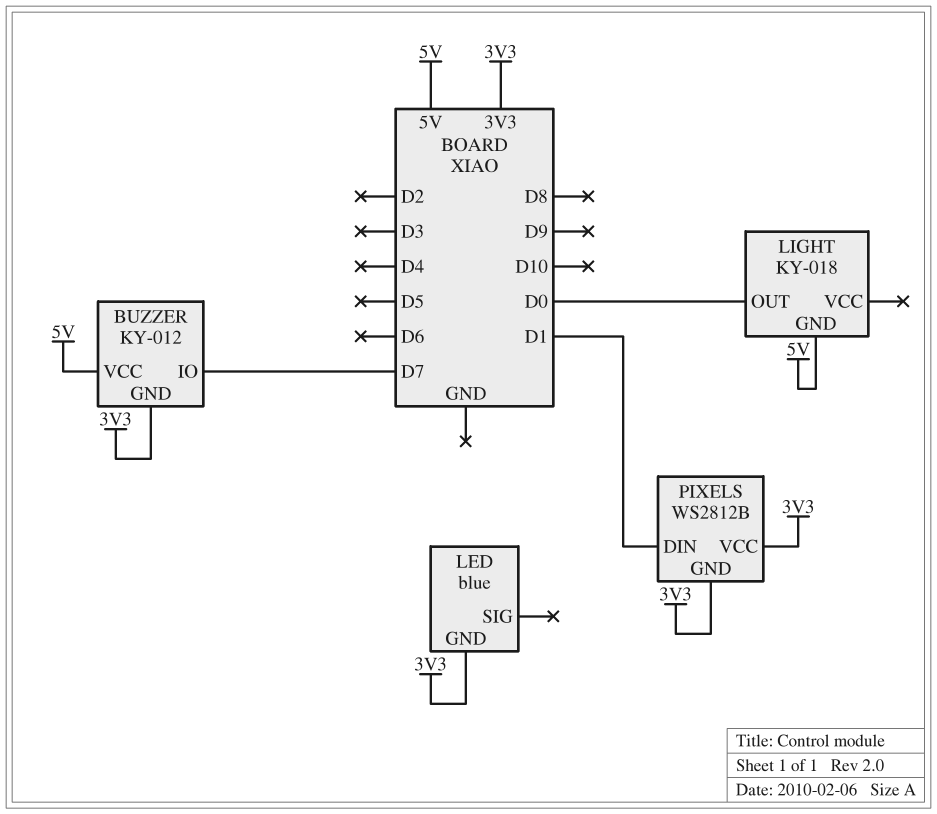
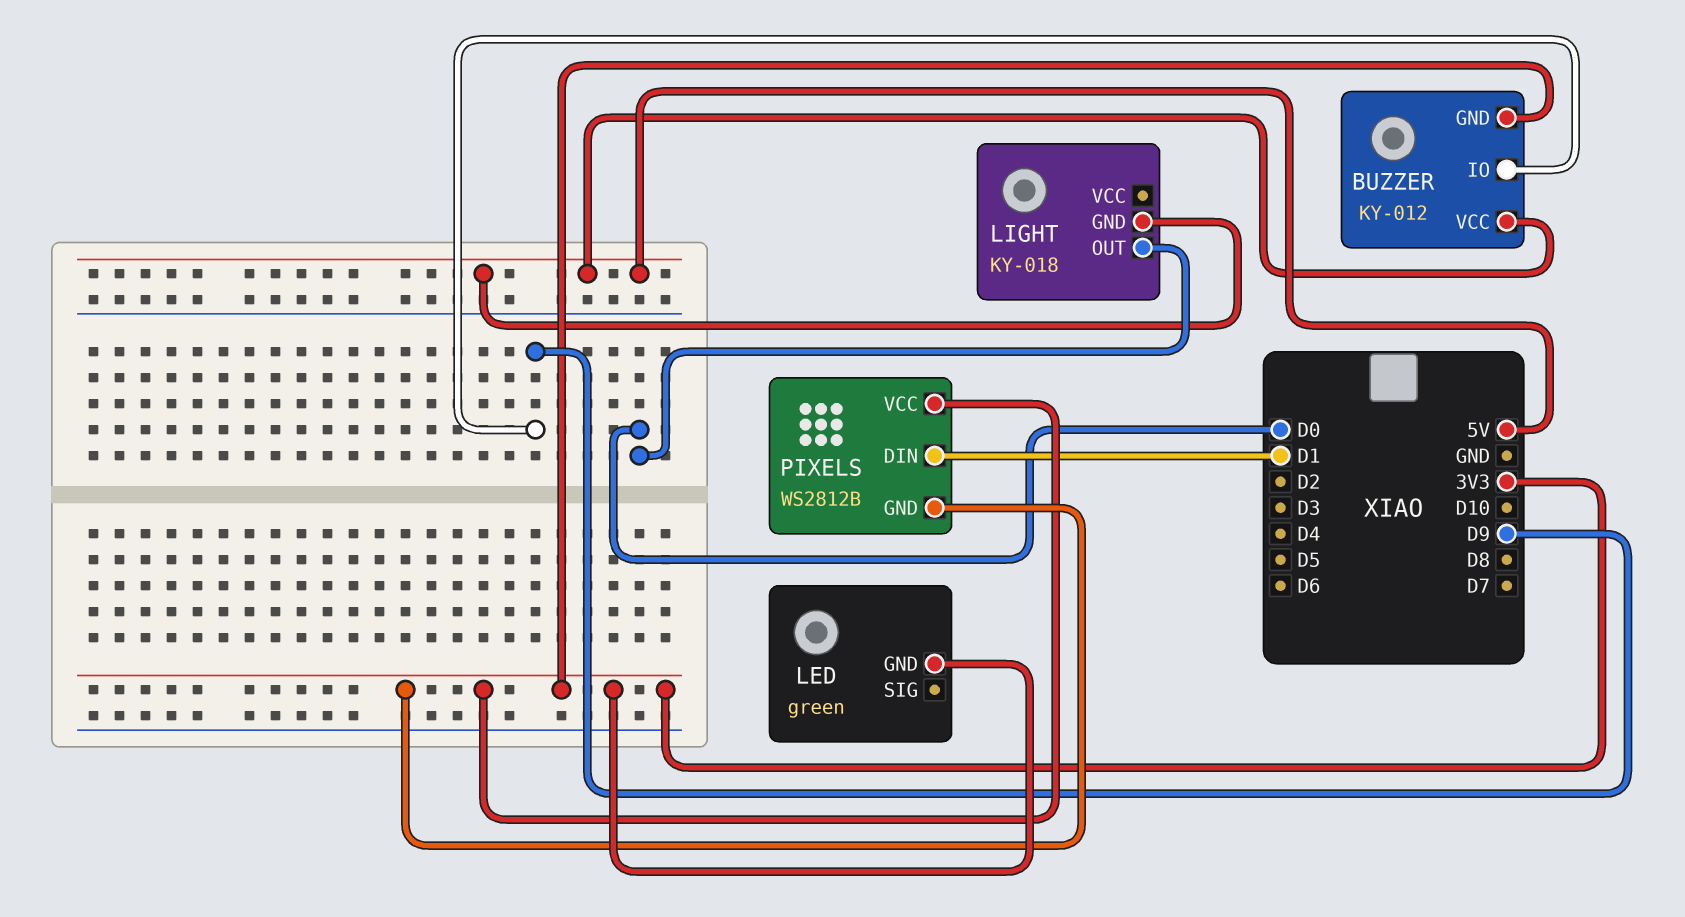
BUZZER pin IO: D7 -> D9
LED: blue -> green

